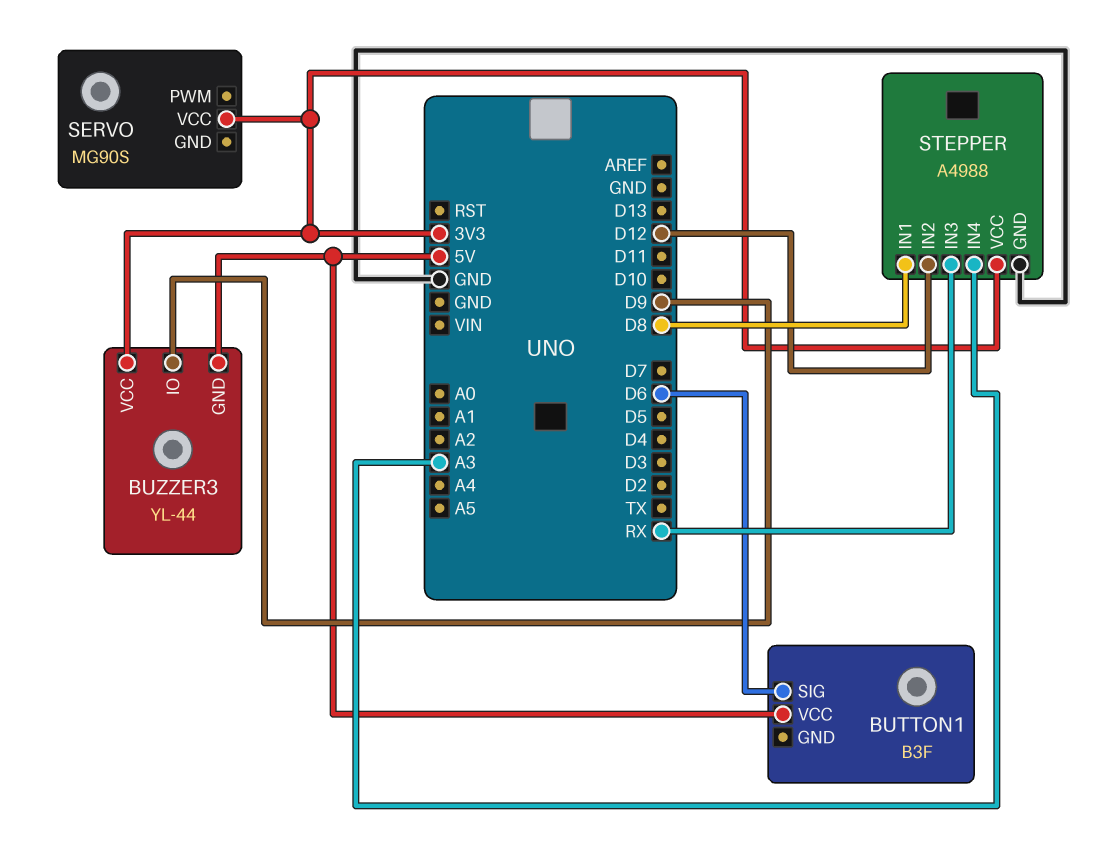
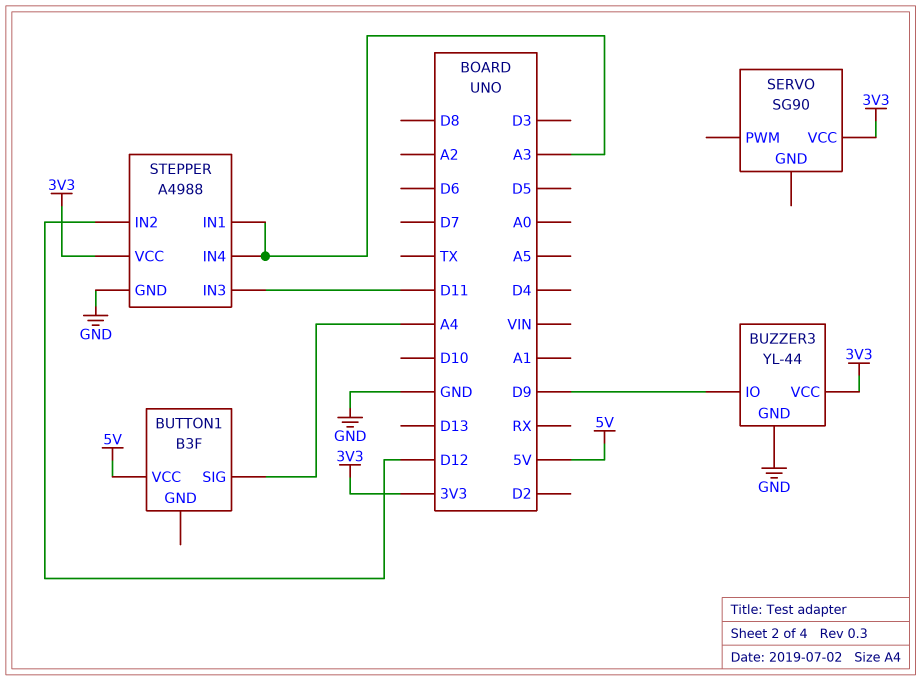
BUTTON1 pin SIG: D6 -> A4
BUZZER3 pin GND: 5V -> GND
SERVO: MG90S -> SG90
STEPPER pin IN1: D8 -> A3
STEPPER pin IN3: RX -> D11

